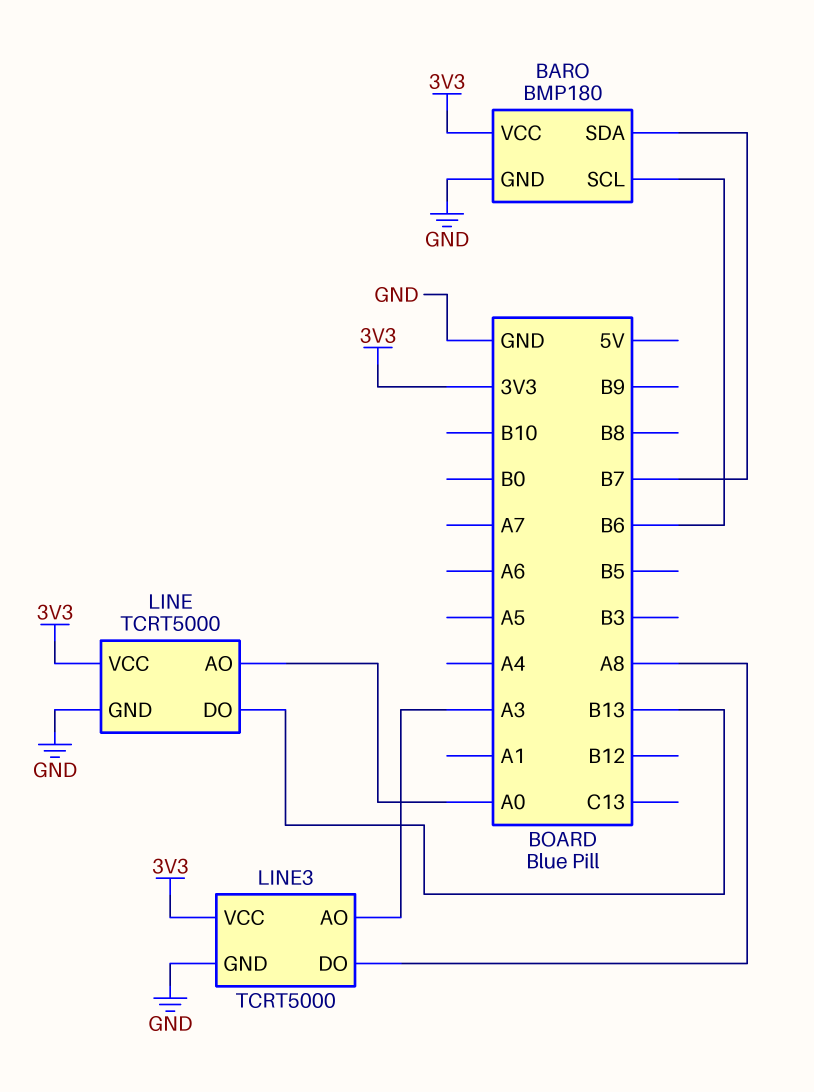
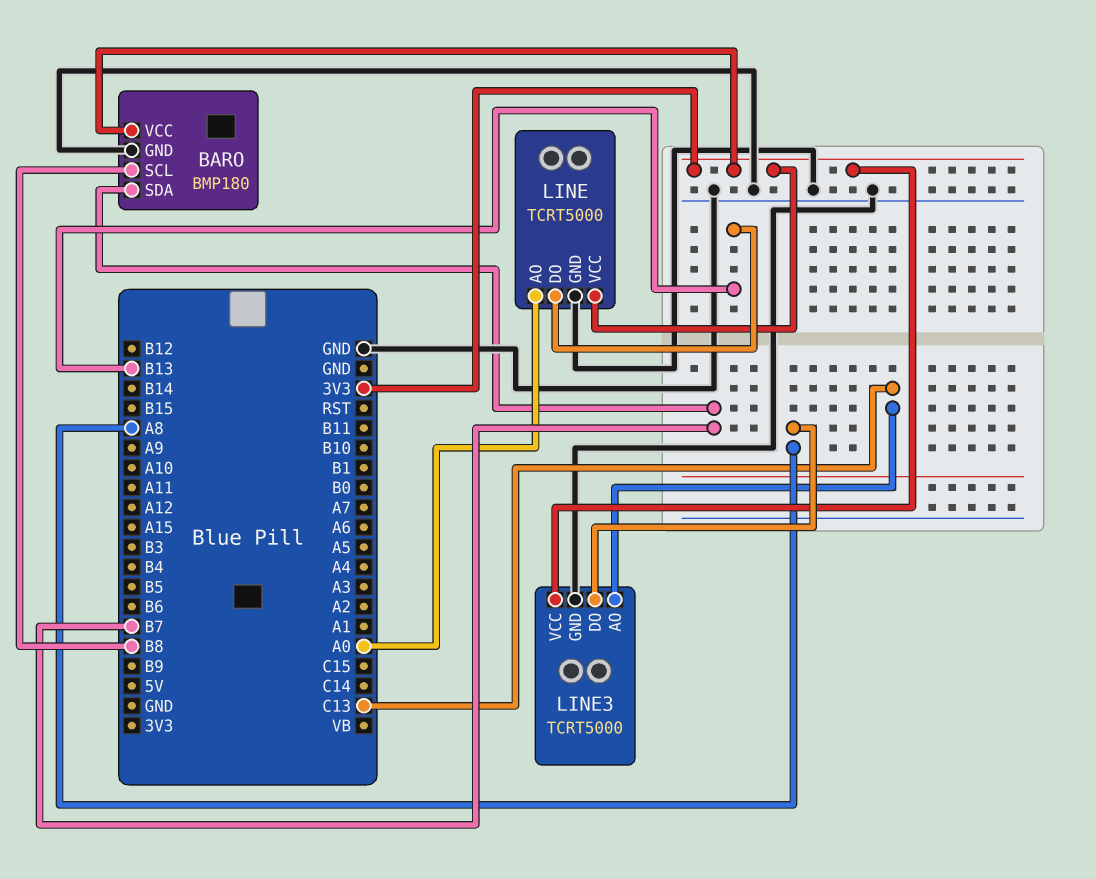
BARO pin SCL: B6 -> B8
LINE3 pin AO: A3 -> C13

